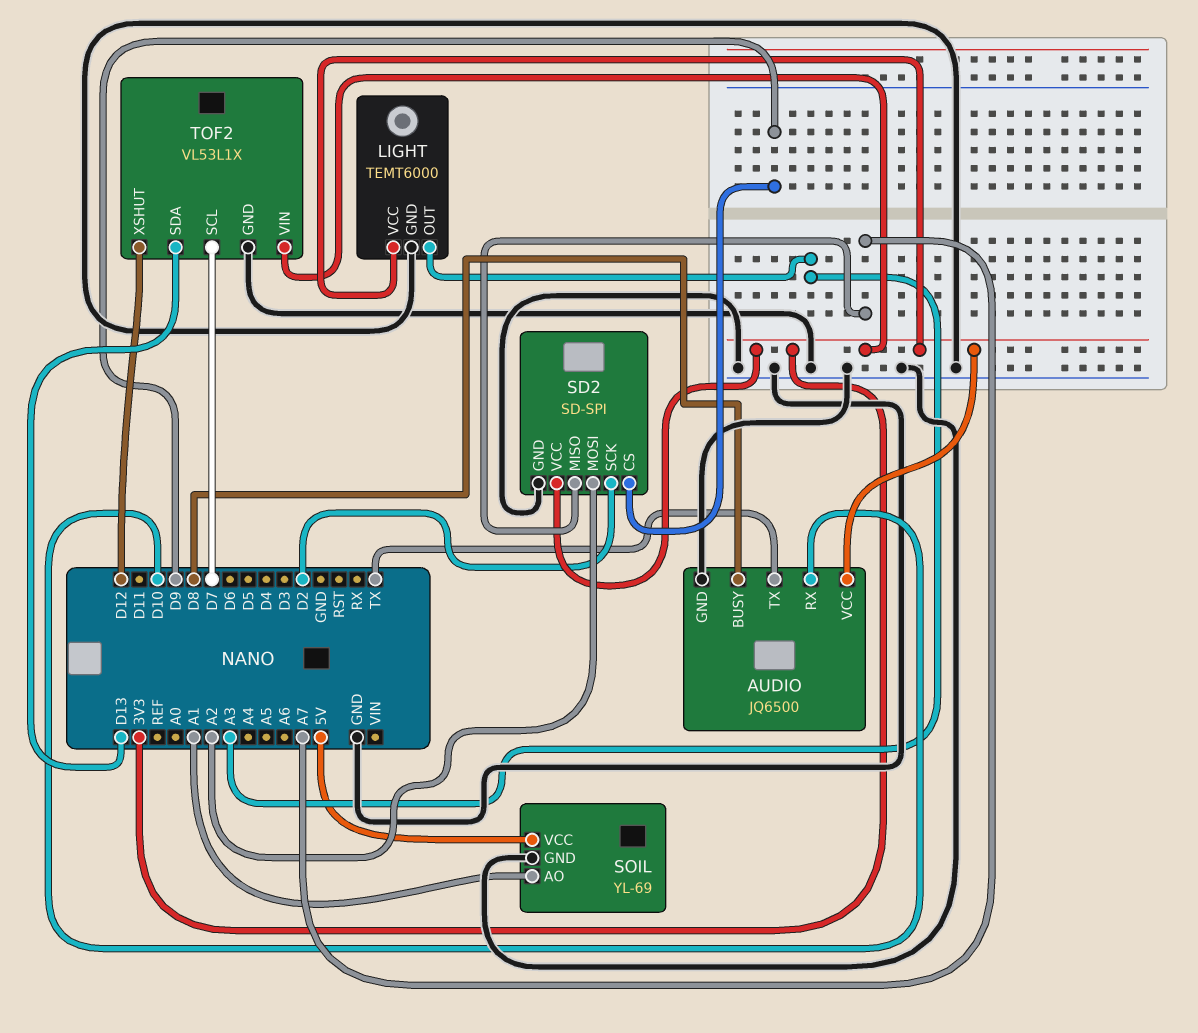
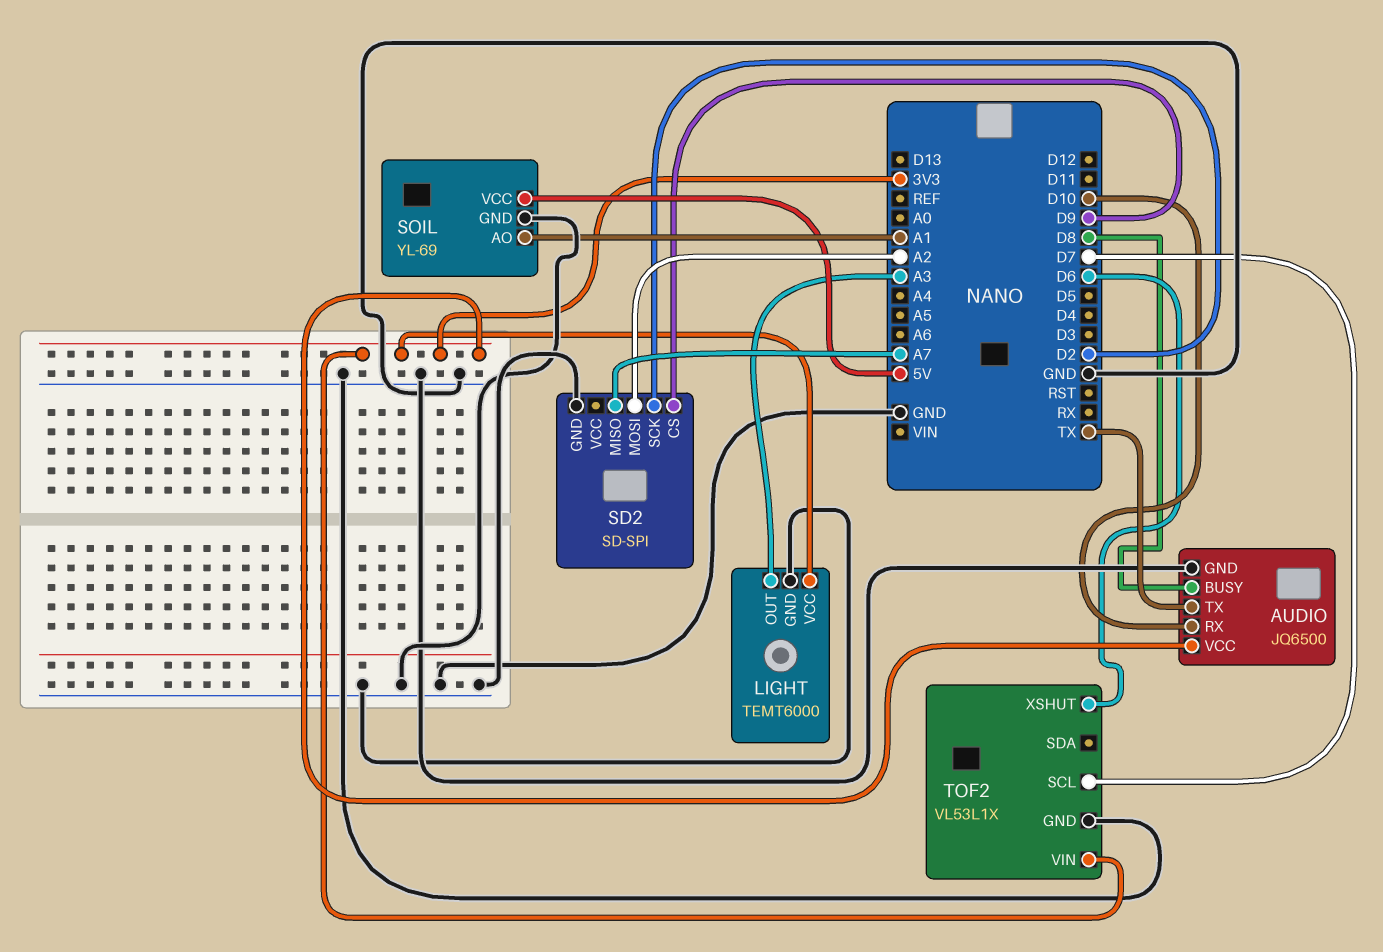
SD2 pin VCC: 3V3 -> none
TOF2 pin SDA: D13 -> none
TOF2 pin XSHUT: D12 -> D6

